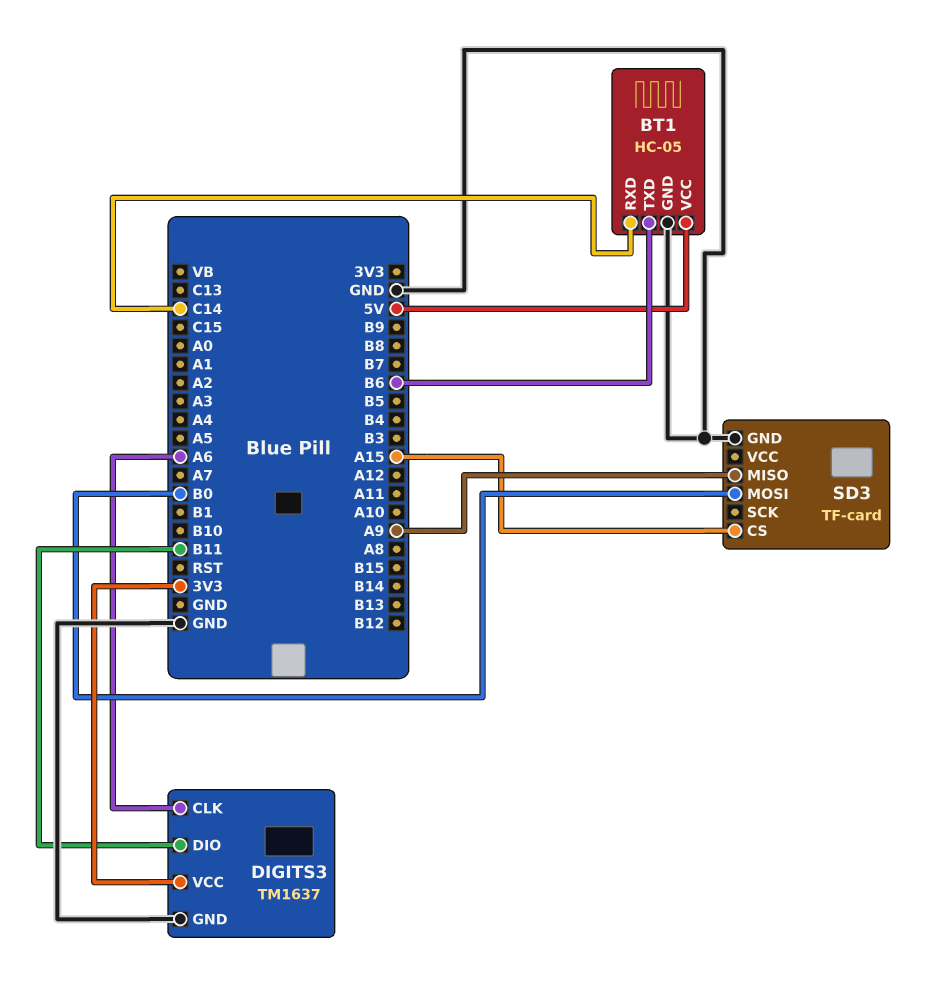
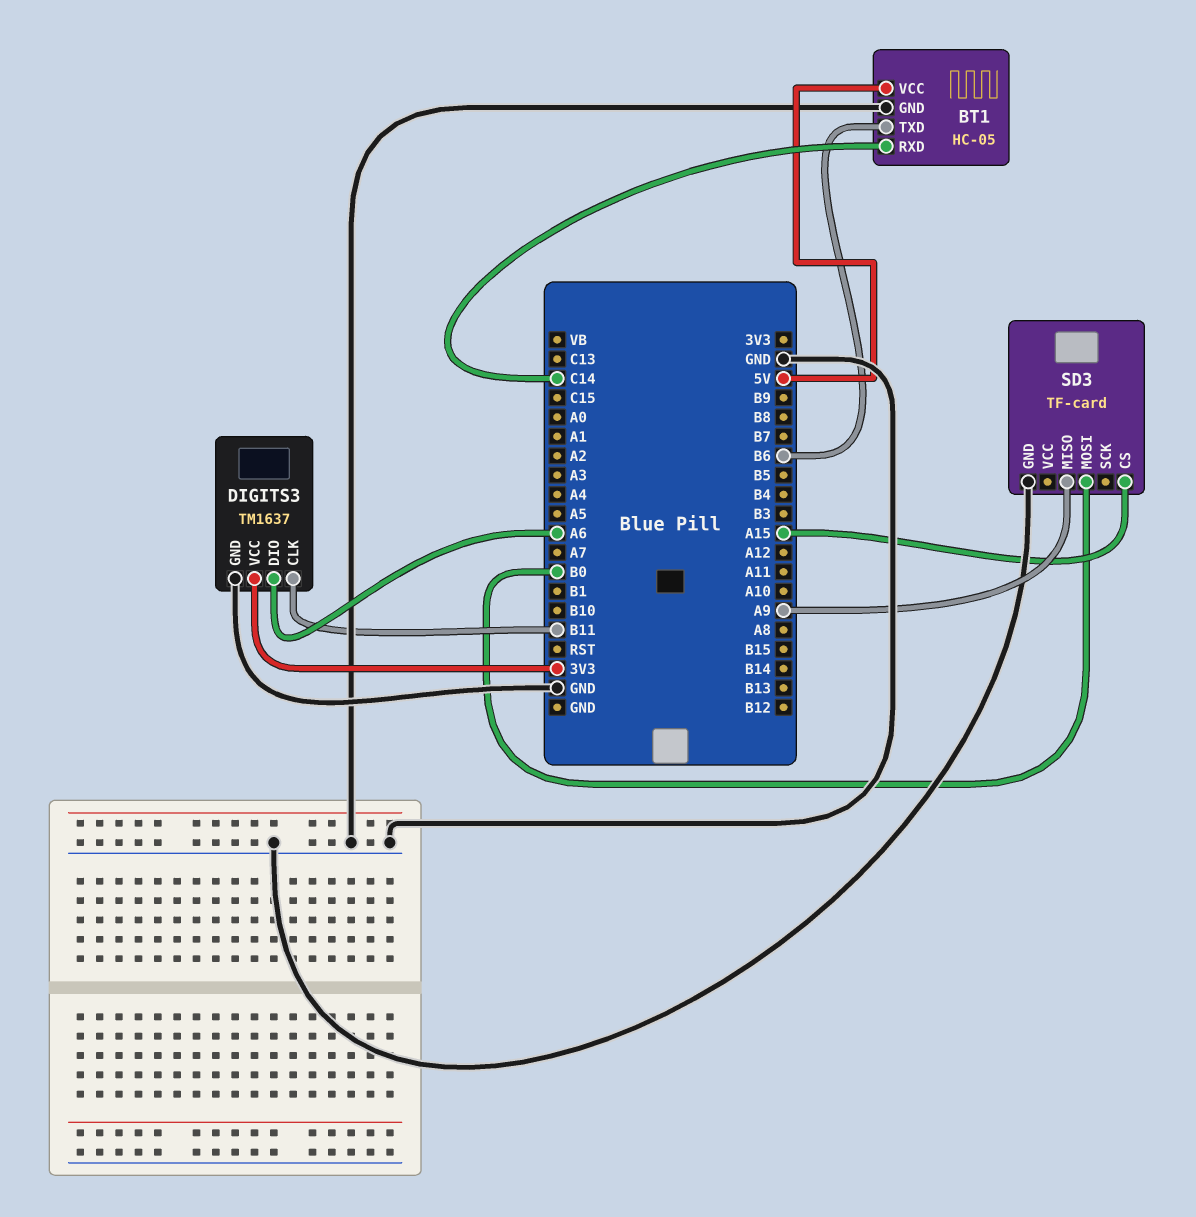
DIGITS3 pin CLK: A6 -> B11
DIGITS3 pin DIO: B11 -> A6

